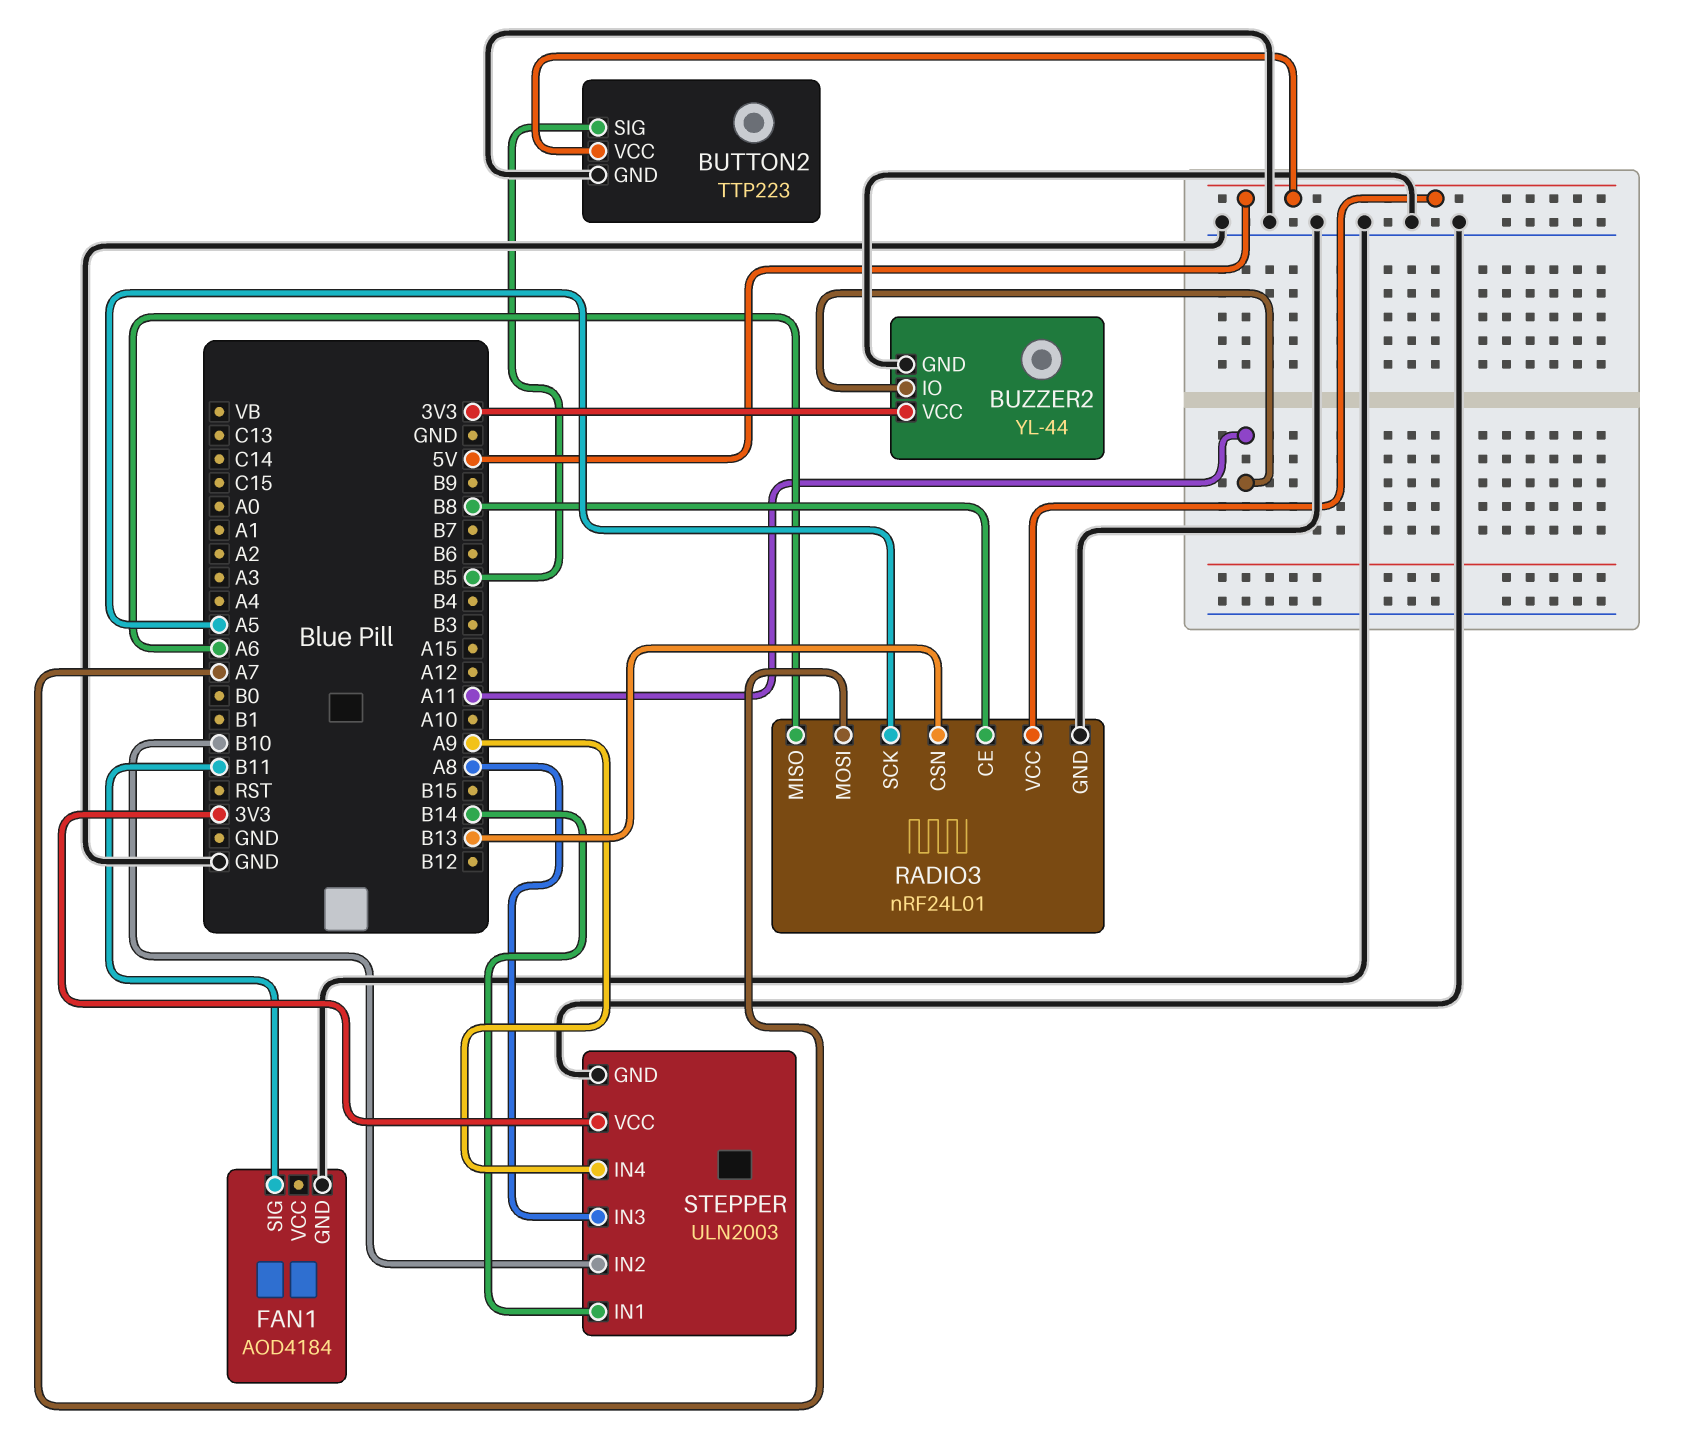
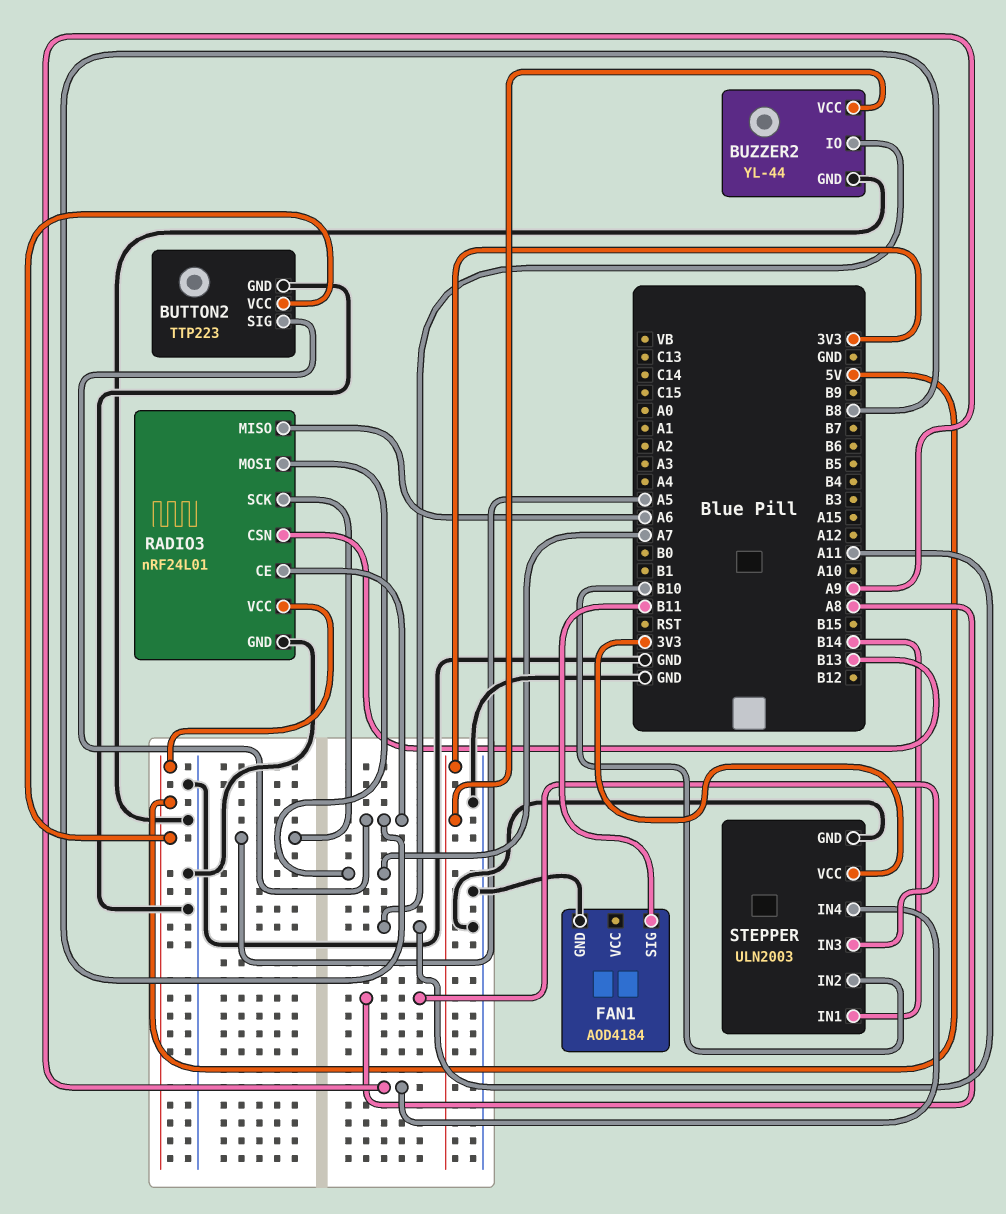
BUTTON2 pin SIG: B5 -> B8

